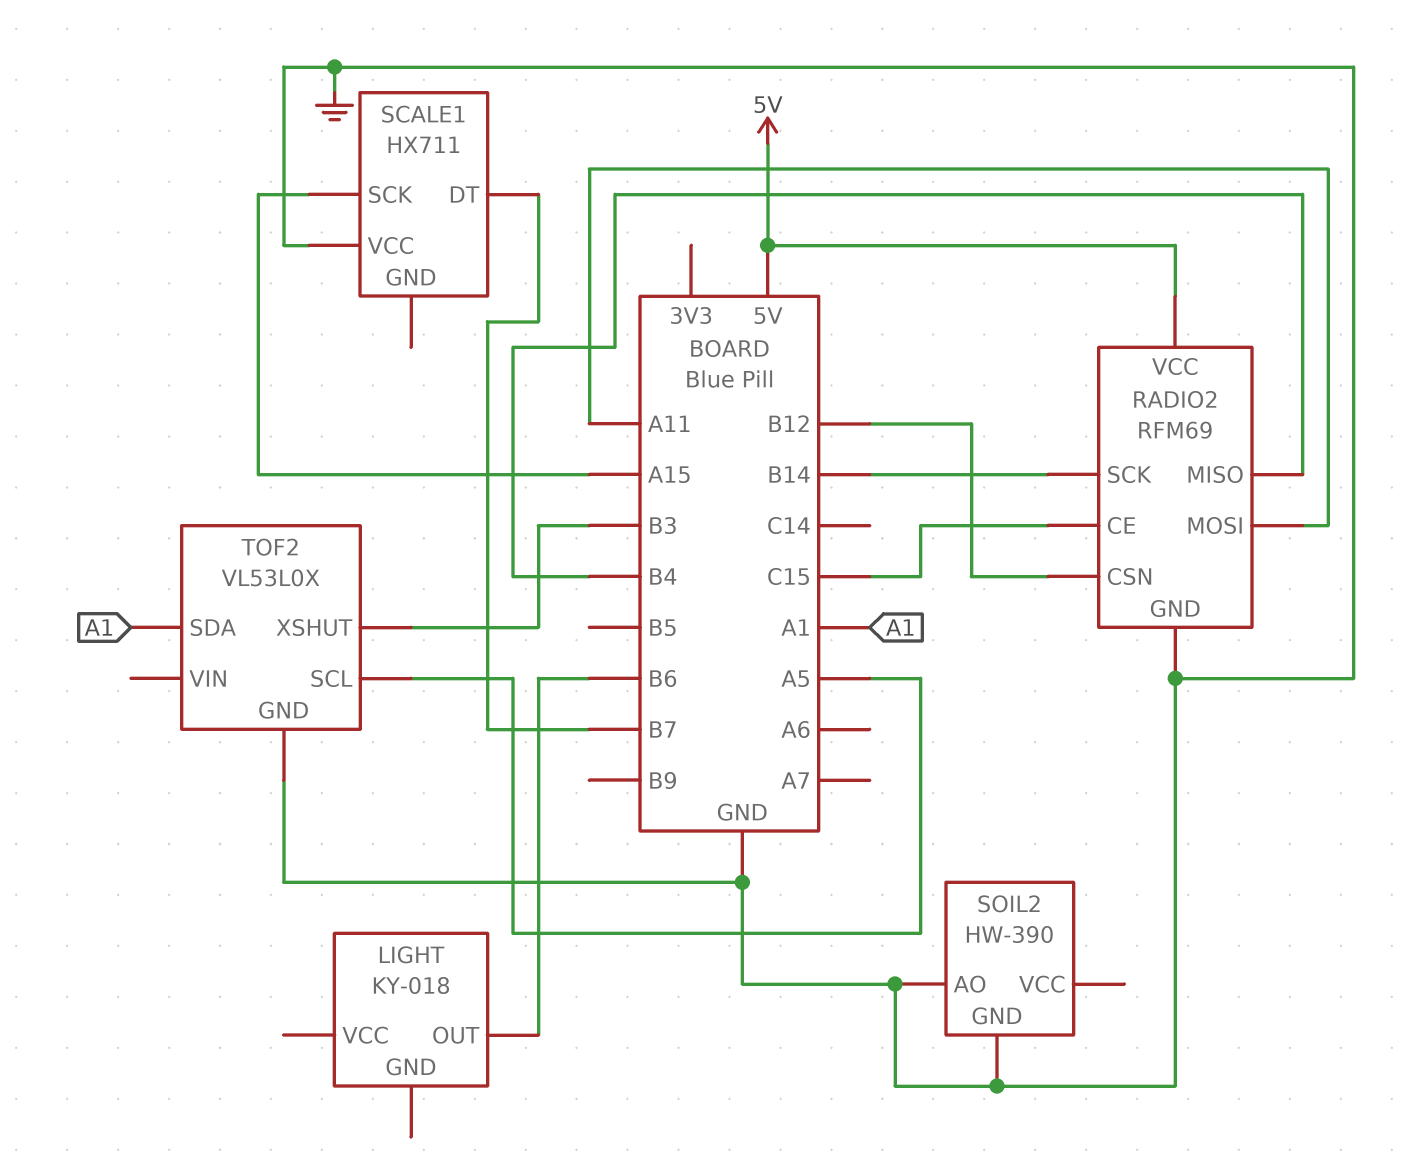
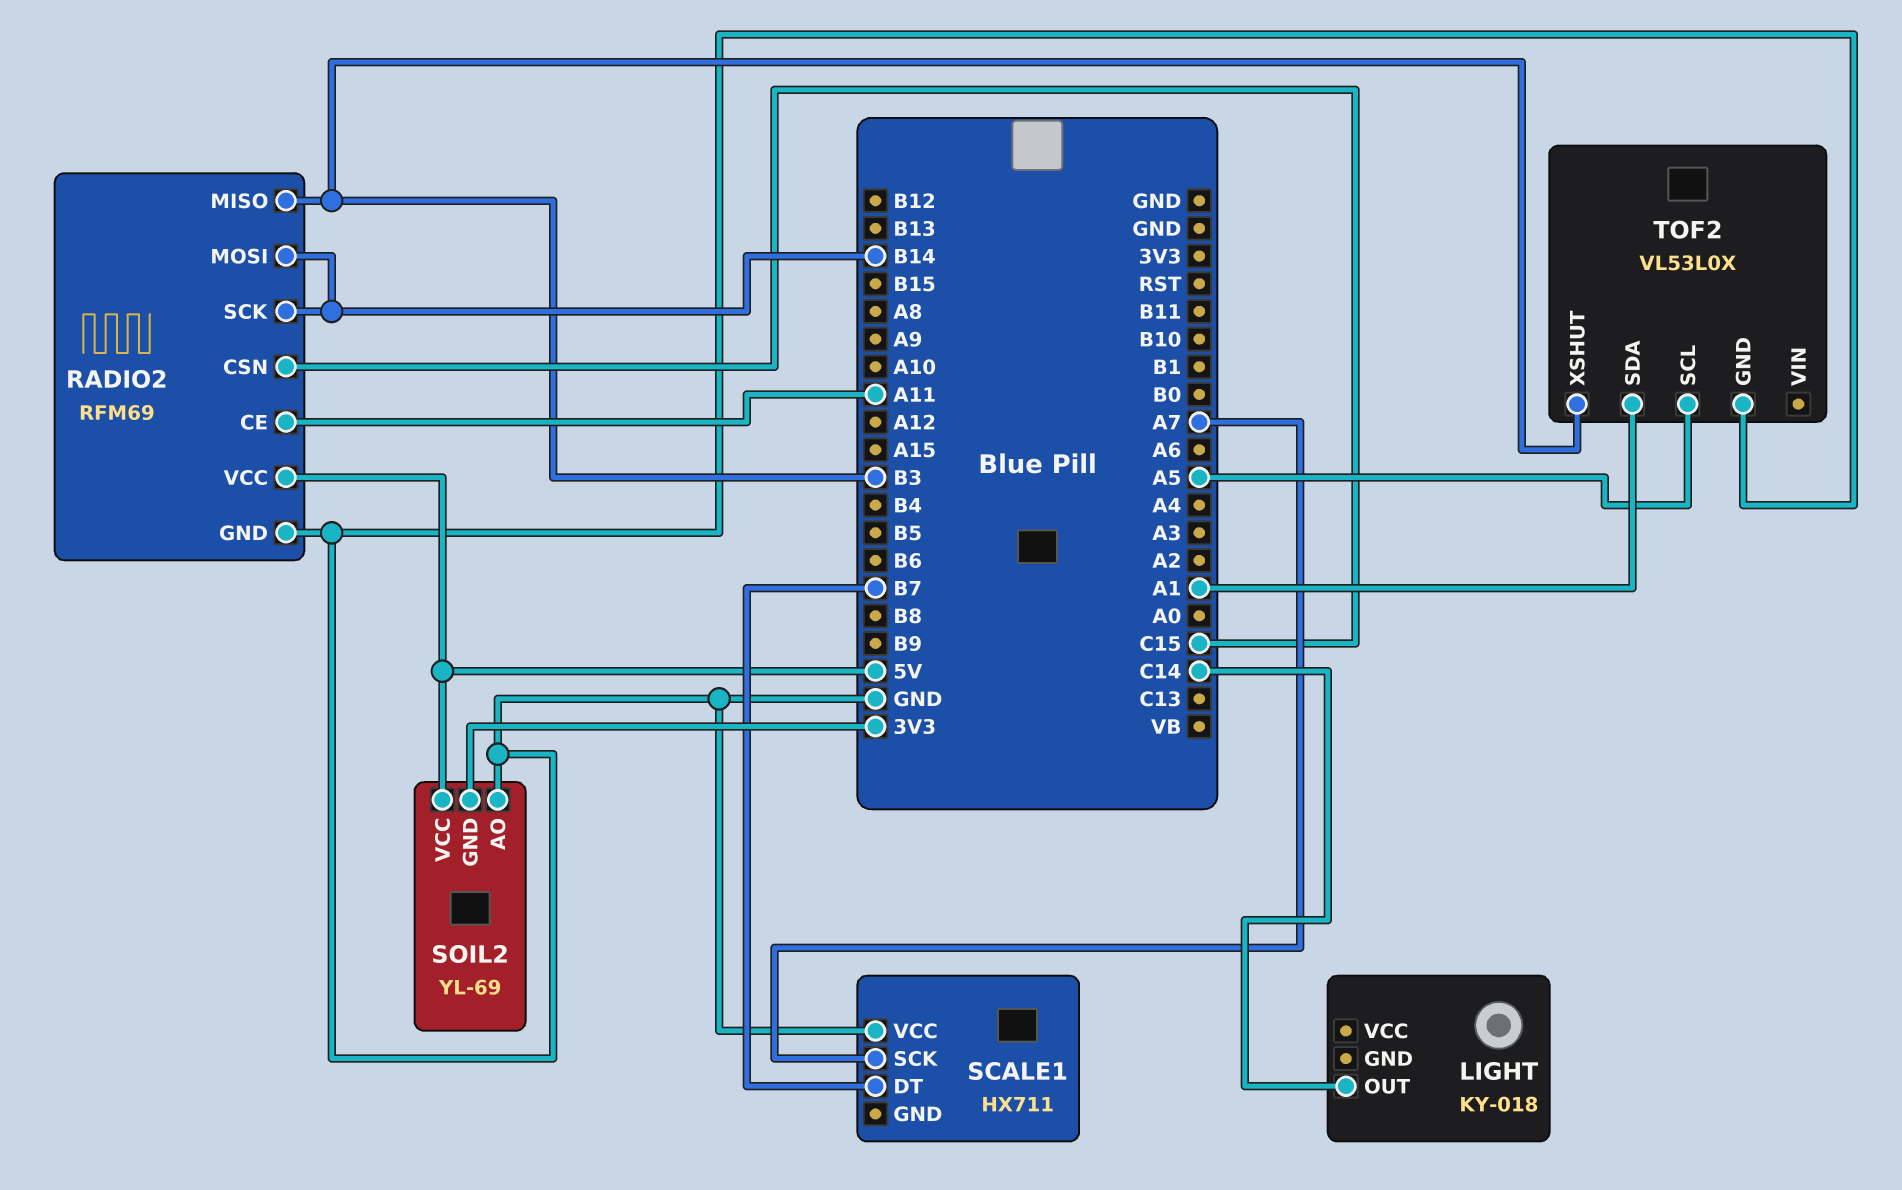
LIGHT pin OUT: B6 -> C14
RADIO2 pin CE: C15 -> A11
RADIO2 pin CSN: B12 -> C15
RADIO2 pin MISO: B4 -> B3
RADIO2 pin MOSI: A11 -> B14
SCALE1 pin SCK: A15 -> A7
SOIL2: HW-390 -> YL-69
SOIL2 pin GND: GND -> 3V3
SOIL2 pin VCC: none -> 5V

